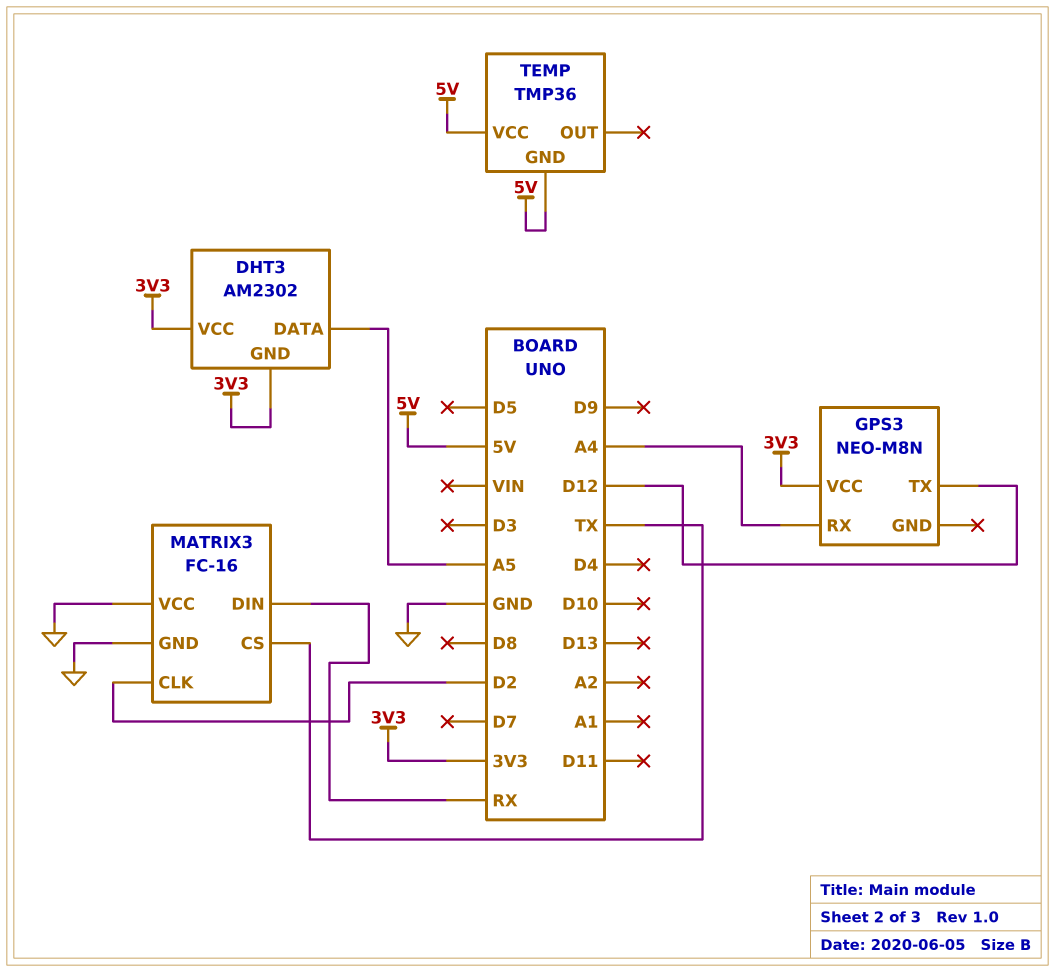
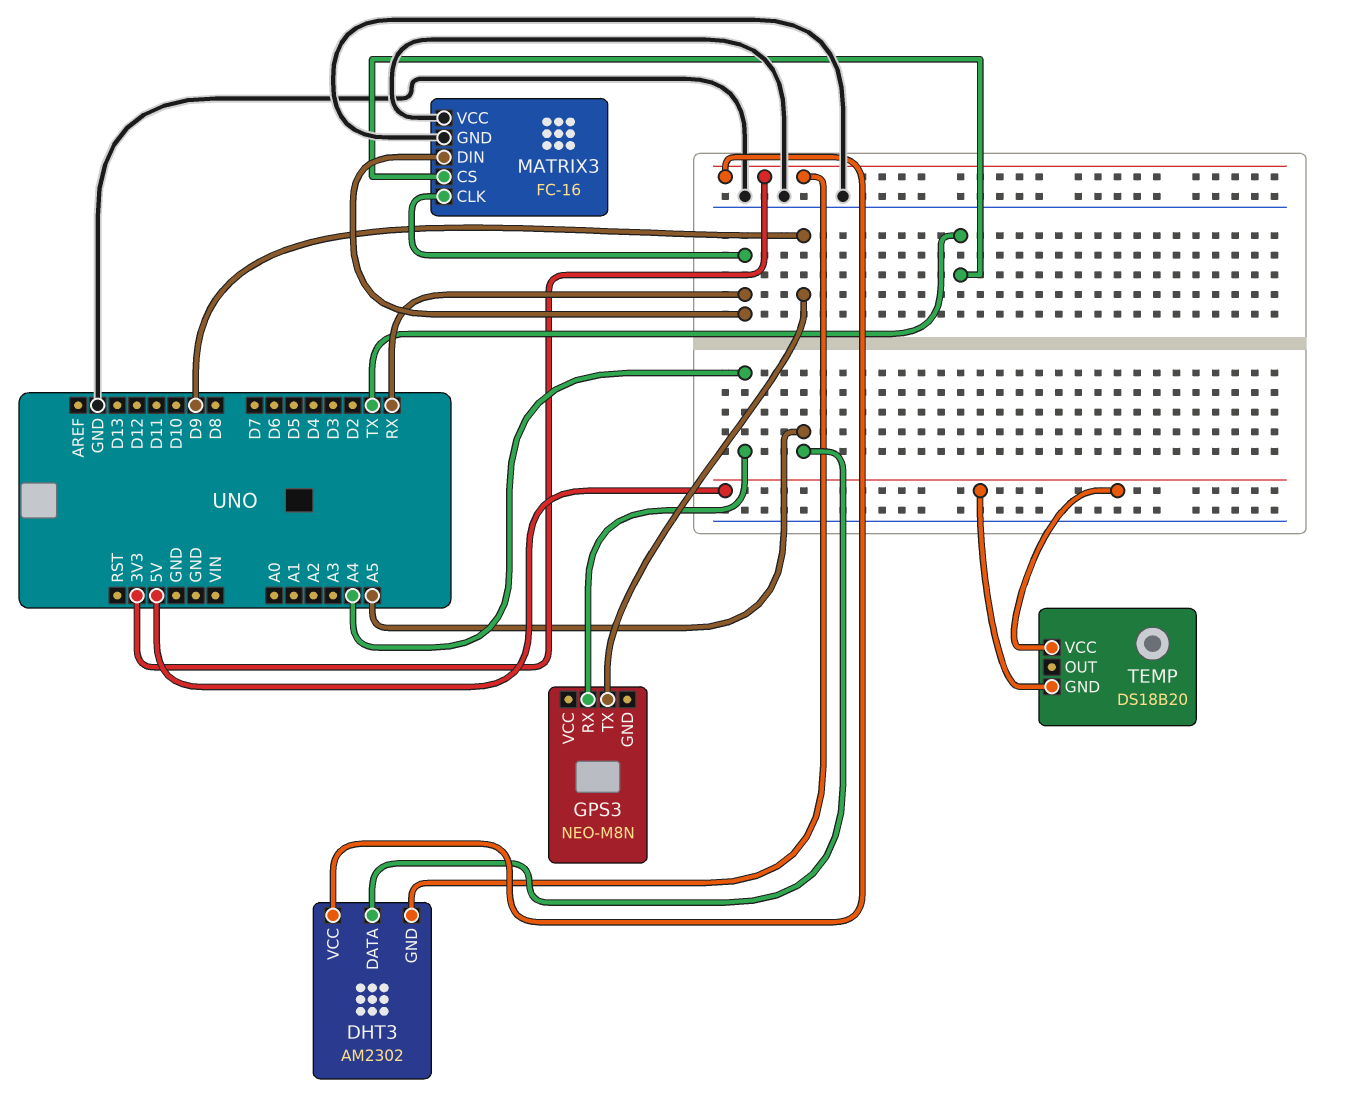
GPS3 pin TX: D12 -> D9
GPS3 pin VCC: 3V3 -> none
MATRIX3 pin CLK: D2 -> RX
TEMP: TMP36 -> DS18B20

